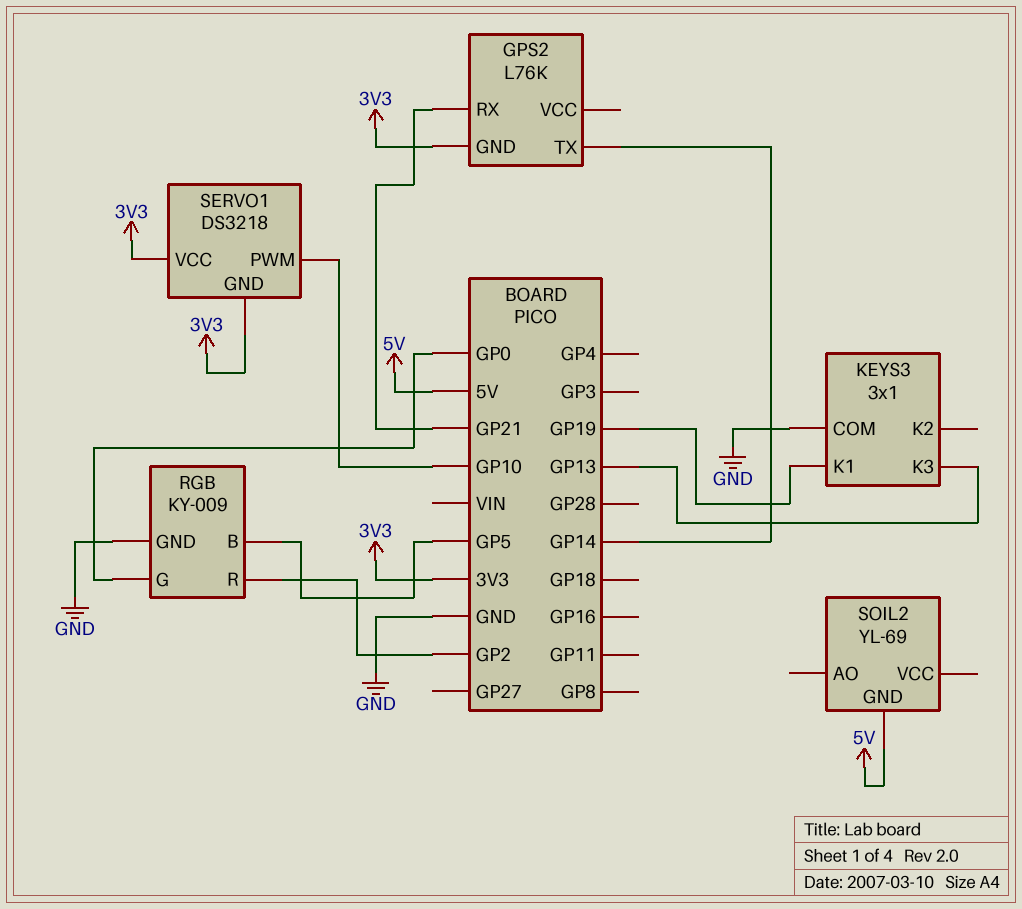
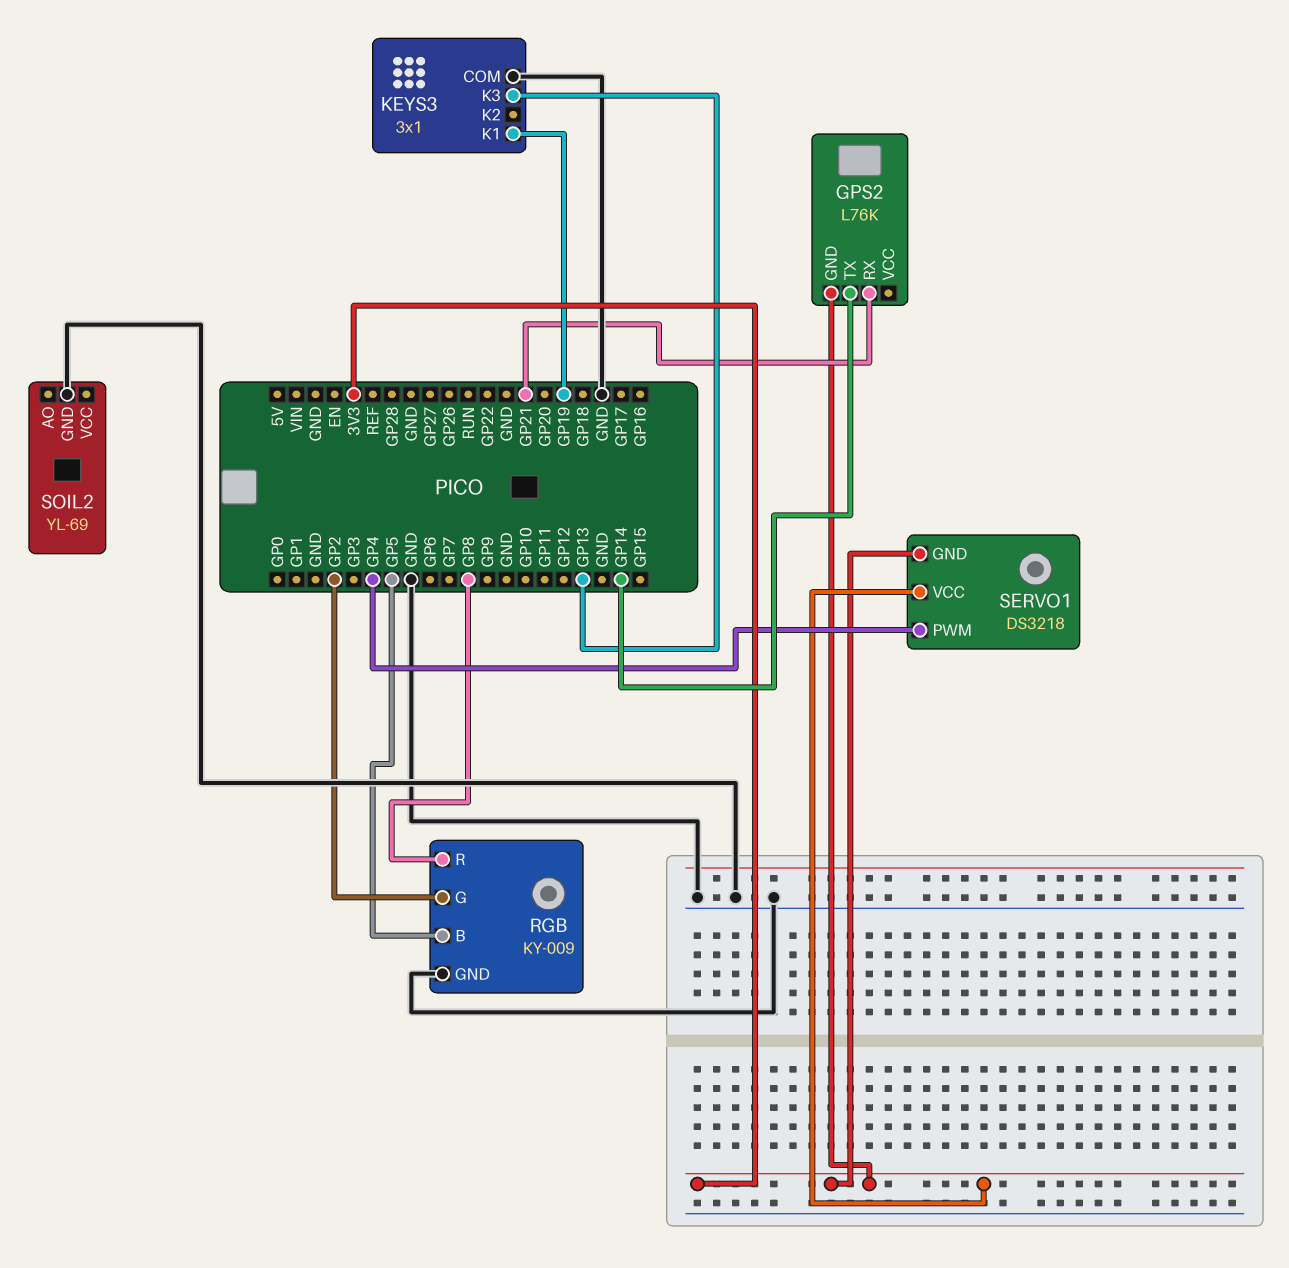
RGB pin G: GP0 -> GP2
RGB pin R: GP2 -> GP8
SERVO1 pin PWM: GP10 -> GP4
SOIL2 pin GND: 5V -> GND

